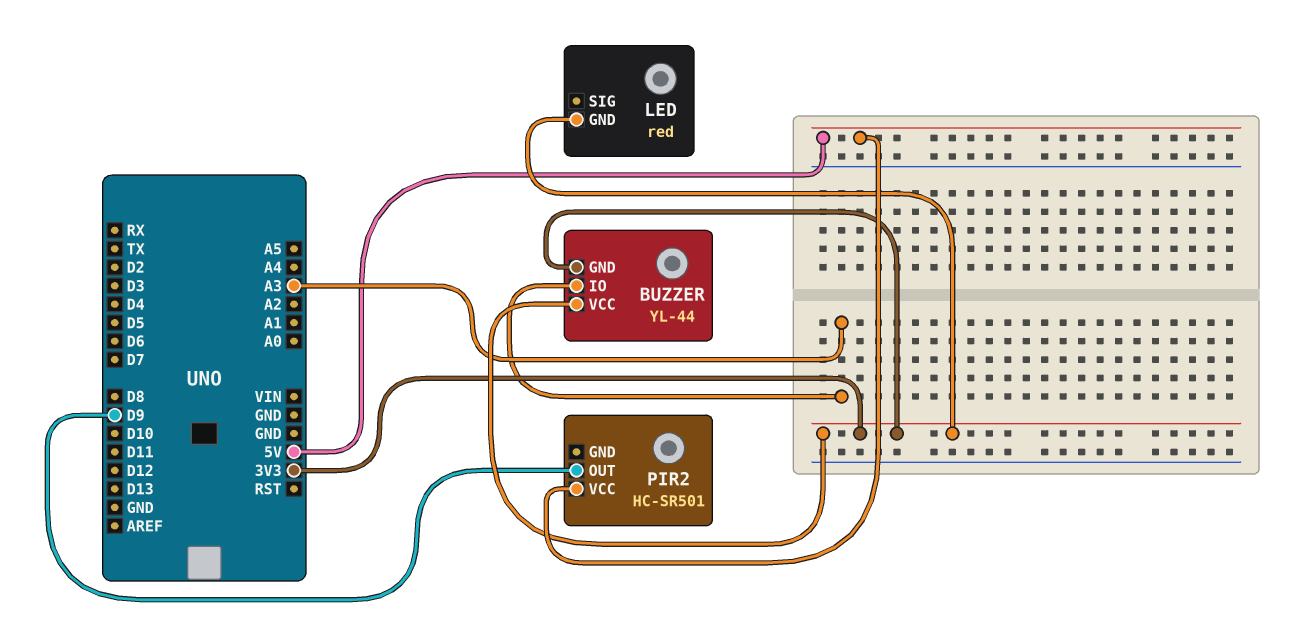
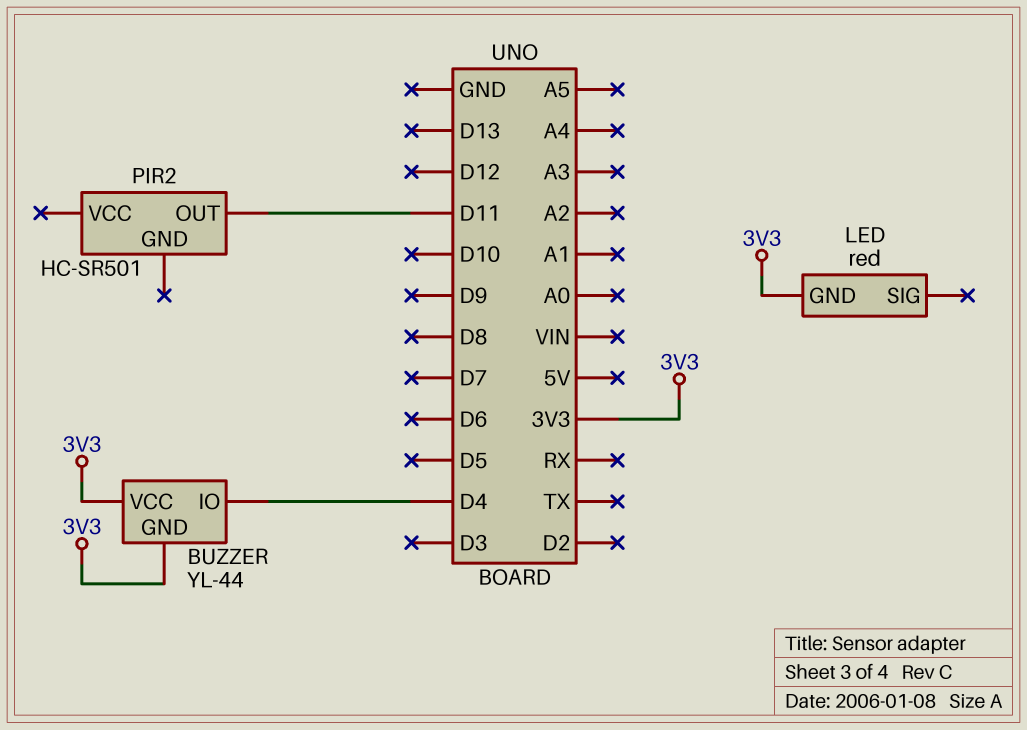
BUZZER pin IO: A3 -> D4
PIR2 pin OUT: D9 -> D11
PIR2 pin VCC: 5V -> none

